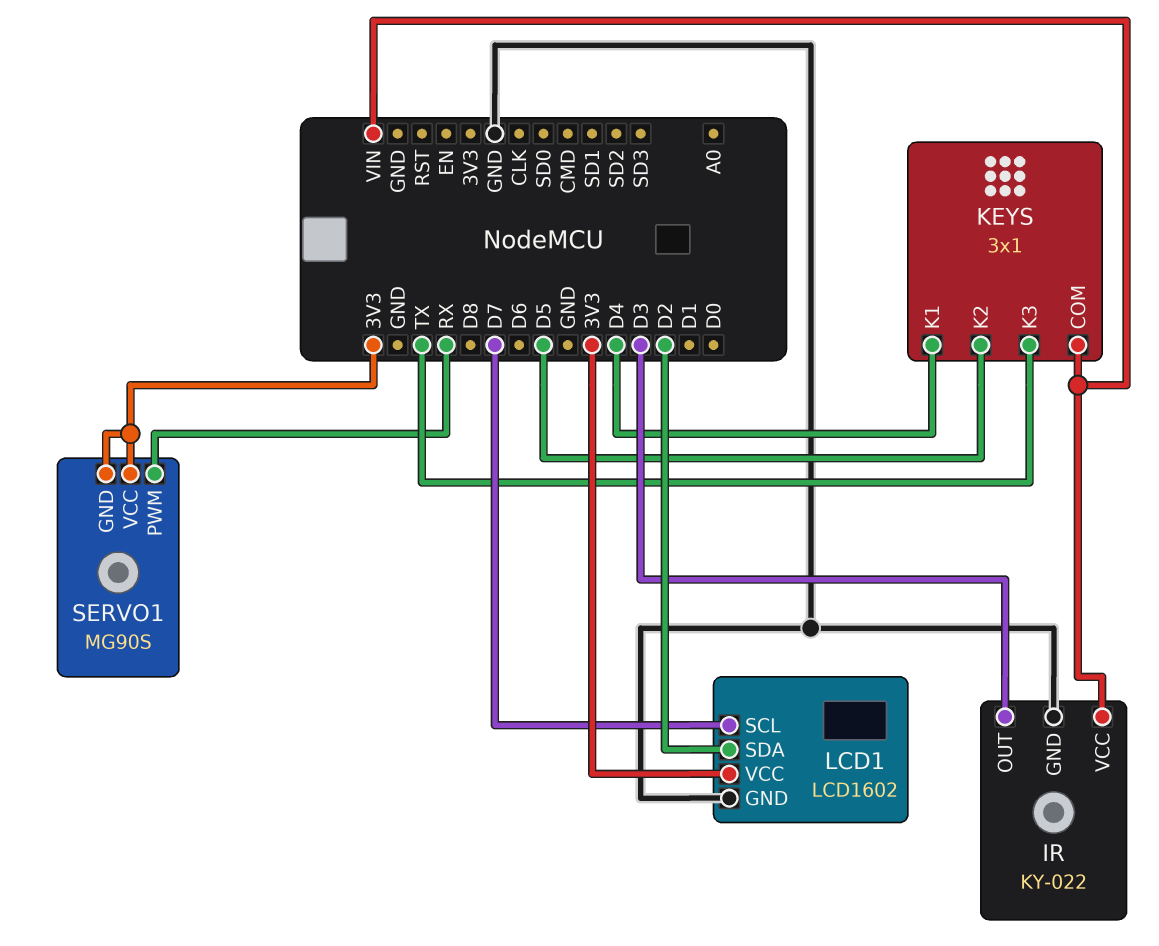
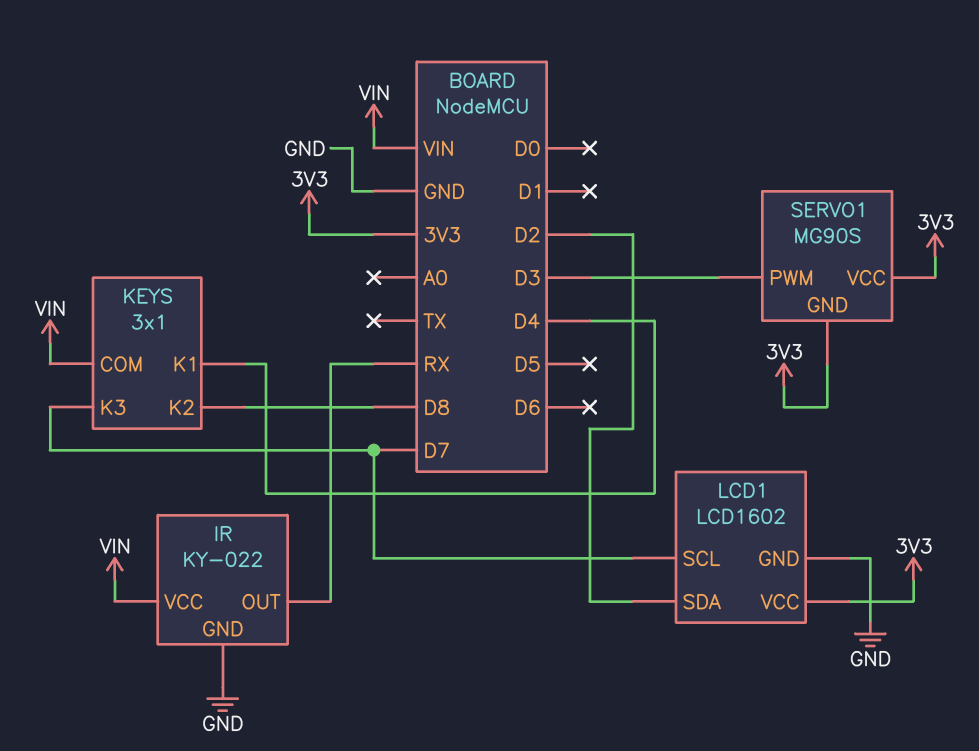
IR pin OUT: D3 -> RX
KEYS pin K2: D5 -> D8
KEYS pin K3: TX -> D7
SERVO1 pin PWM: RX -> D3

